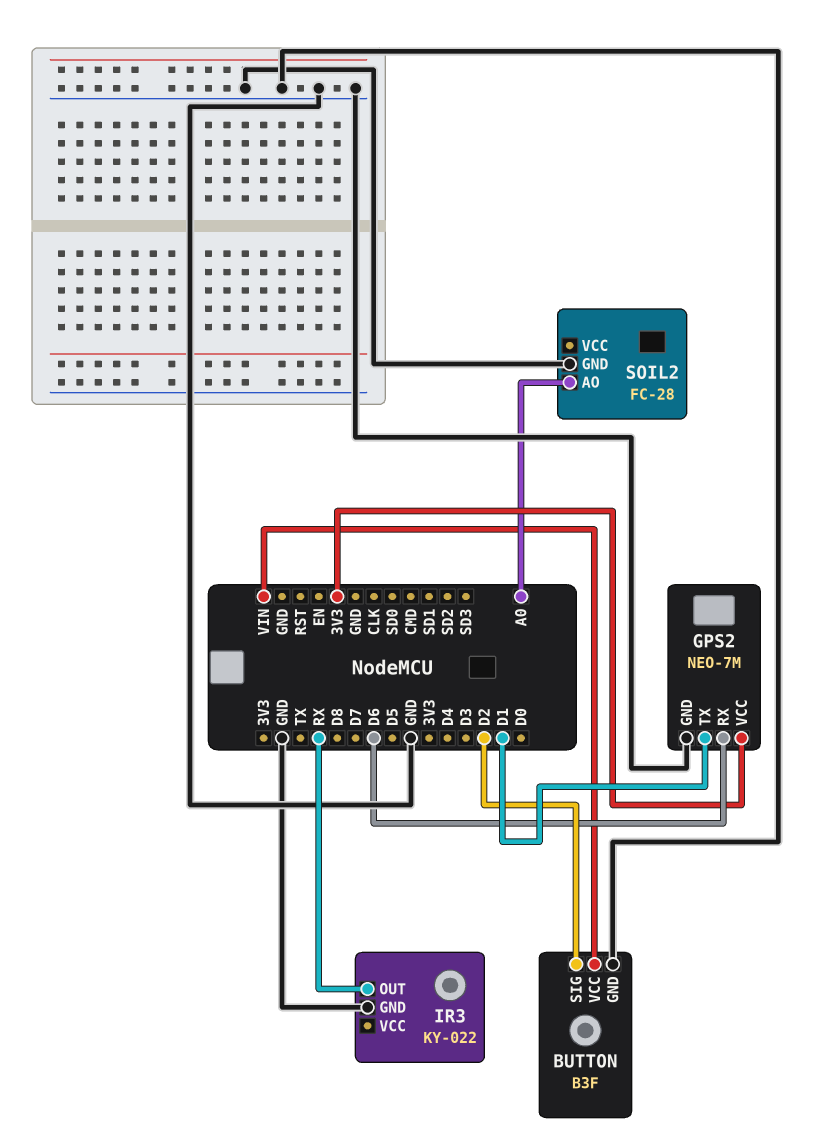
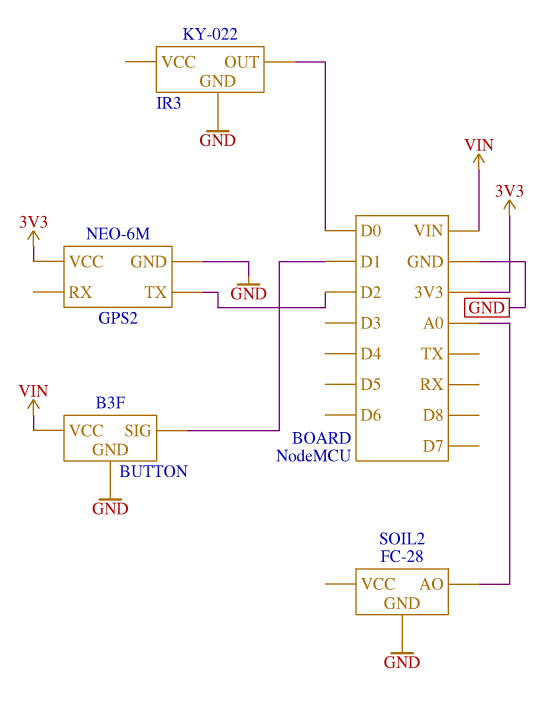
BUTTON pin SIG: D2 -> D1
GPS2: NEO-7M -> NEO-6M
GPS2 pin RX: D6 -> none
GPS2 pin TX: D1 -> D2
IR3 pin OUT: RX -> D0

